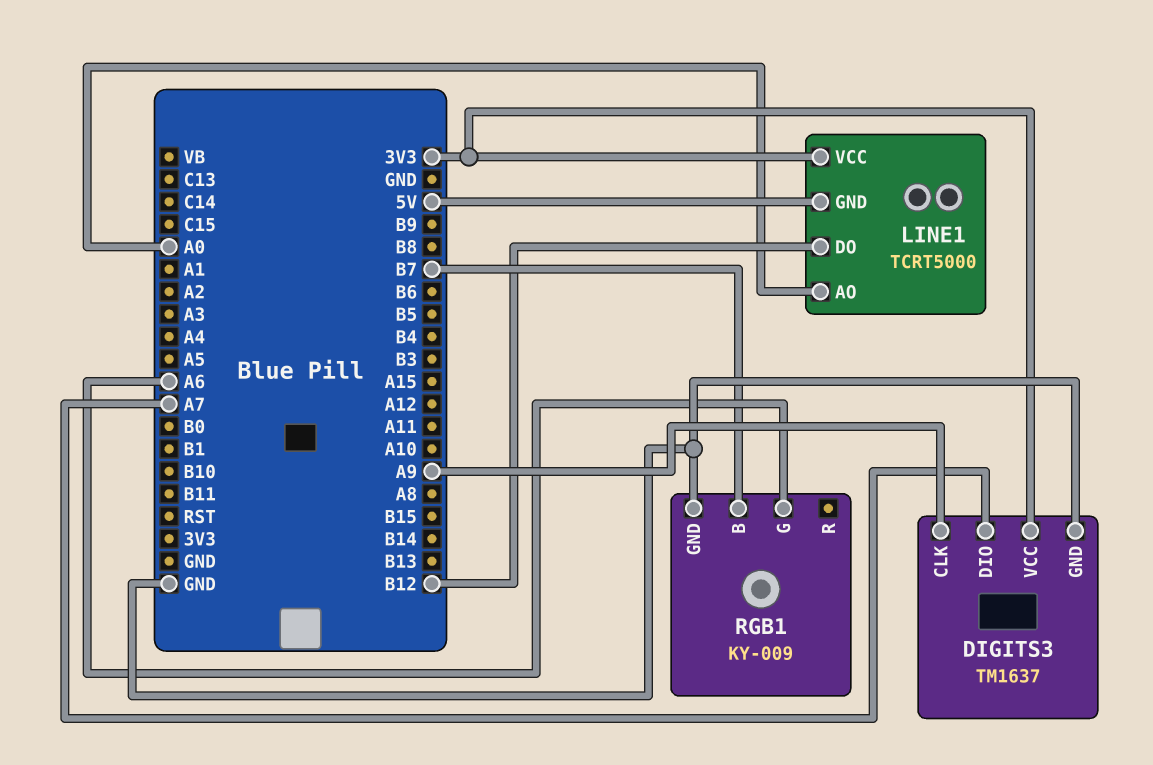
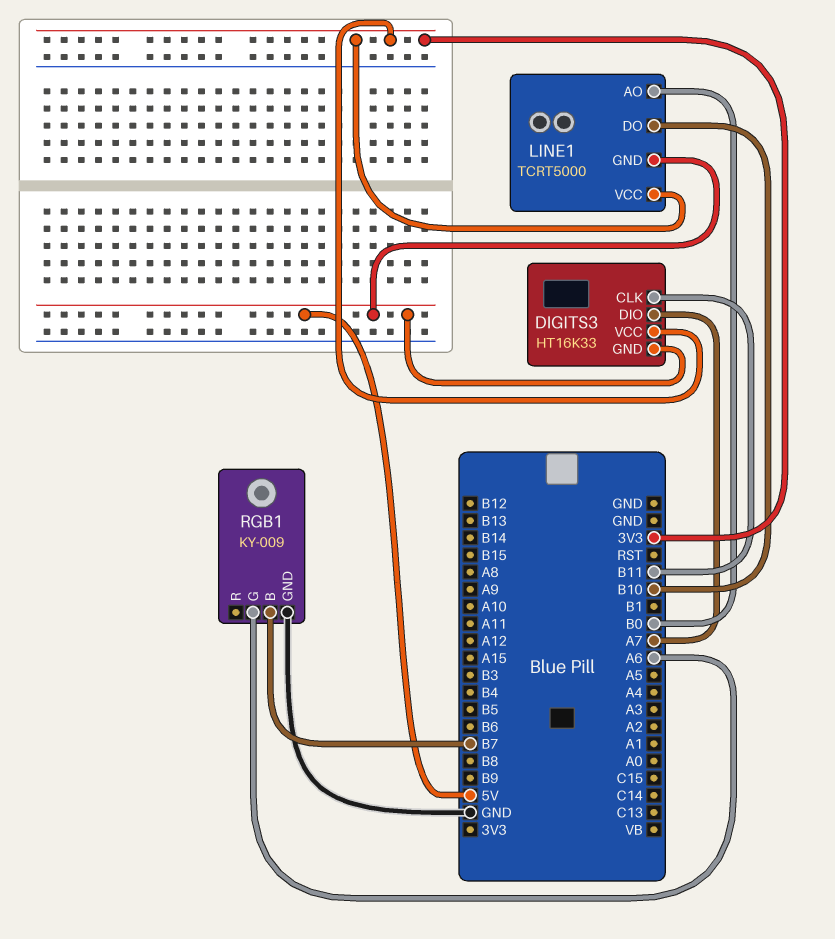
DIGITS3: TM1637 -> HT16K33
DIGITS3 pin CLK: A9 -> B11
DIGITS3 pin GND: GND -> 5V
LINE1 pin AO: A0 -> B0
LINE1 pin DO: B12 -> B10

